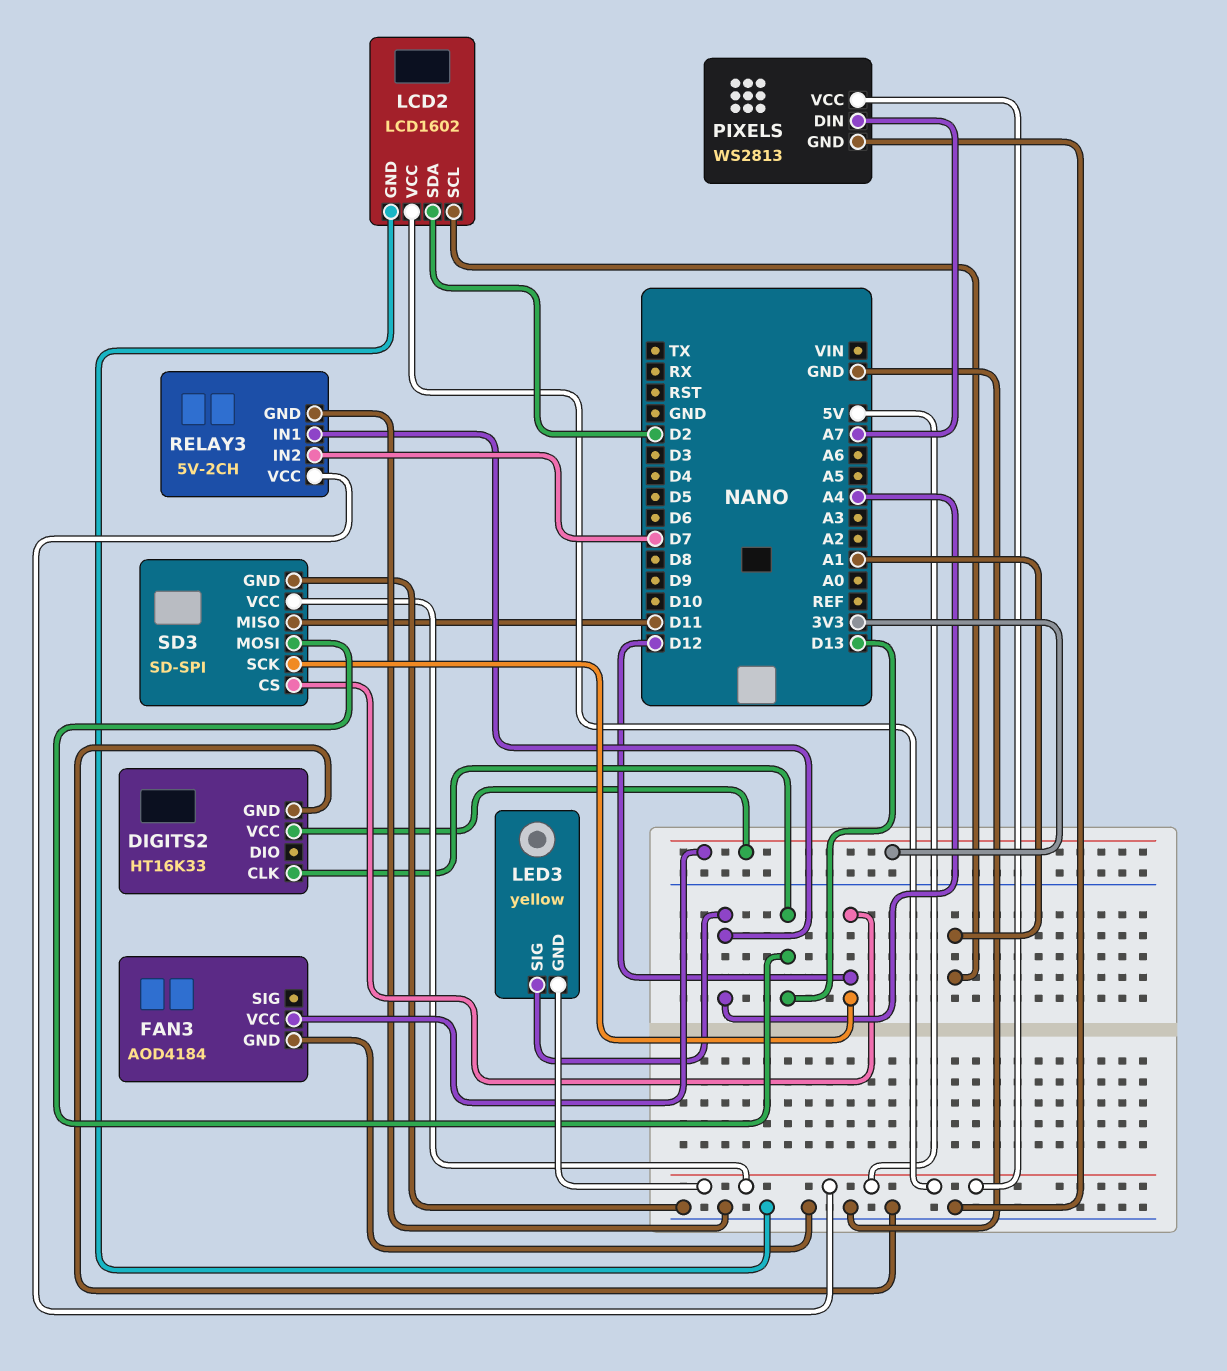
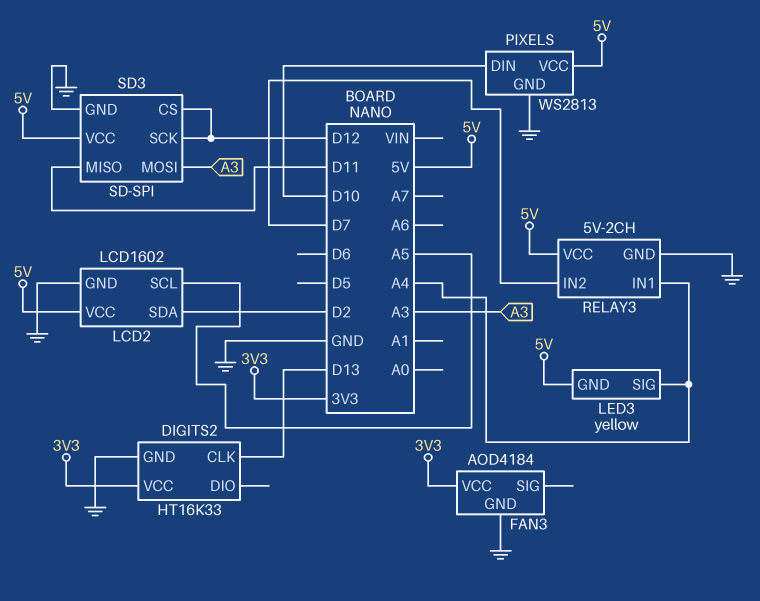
LCD2 pin SCL: A1 -> A5
PIXELS pin DIN: A7 -> D10
SD3 pin MOSI: D13 -> A3

